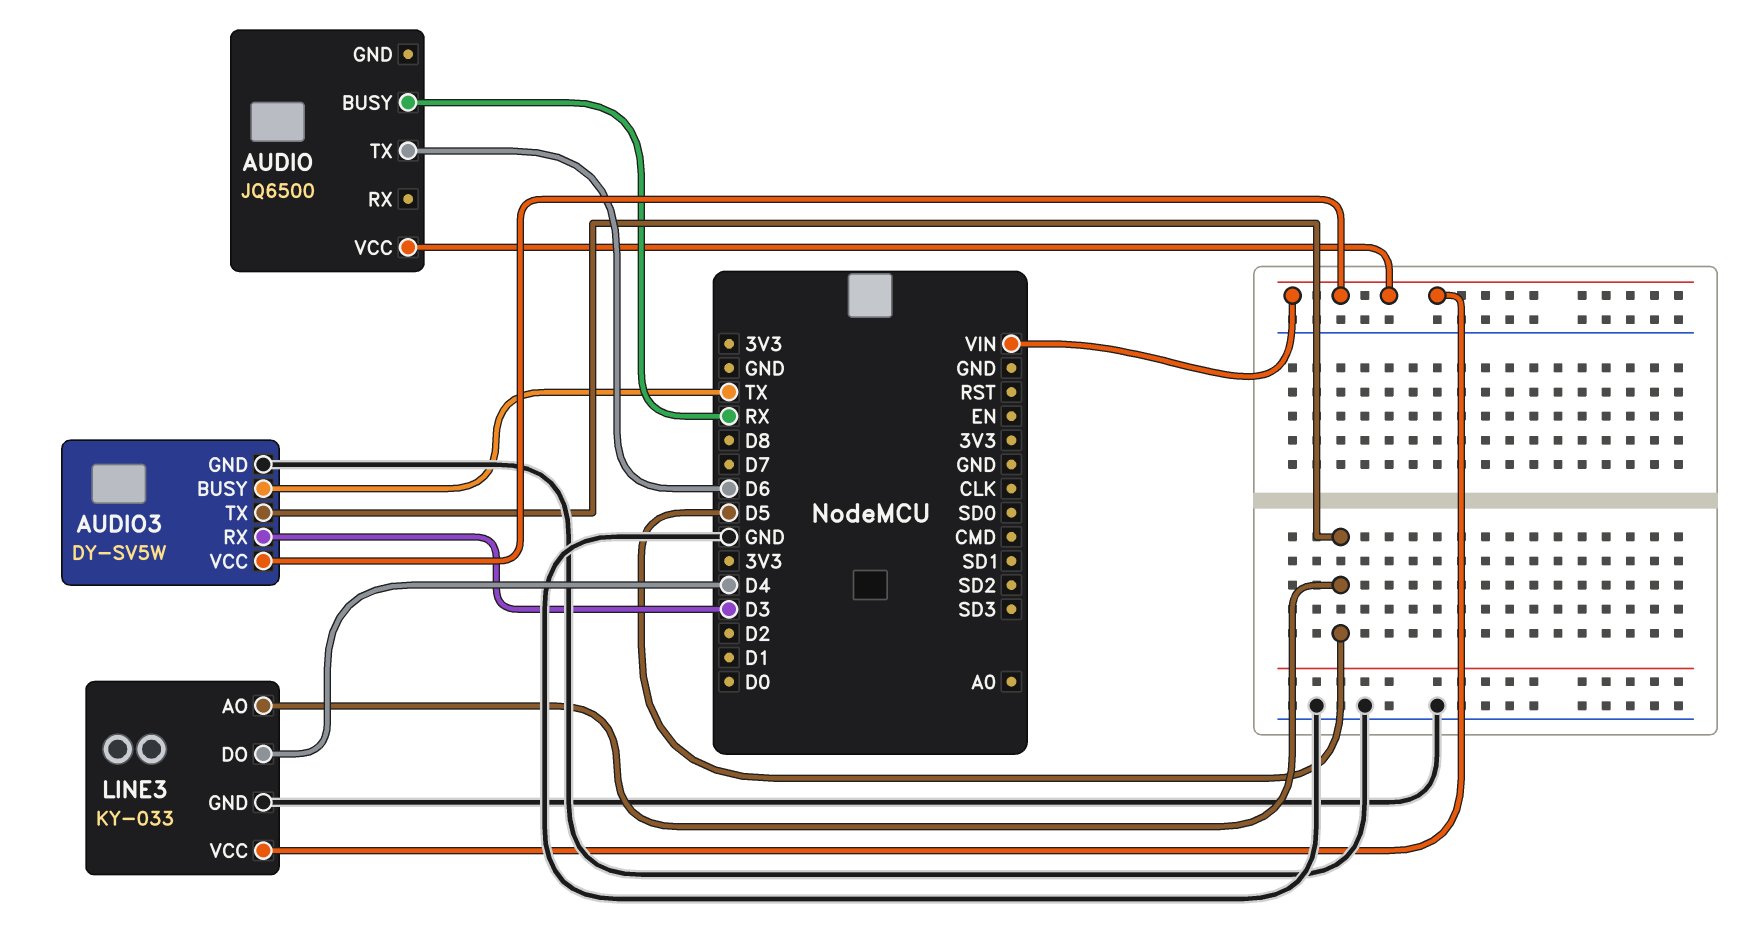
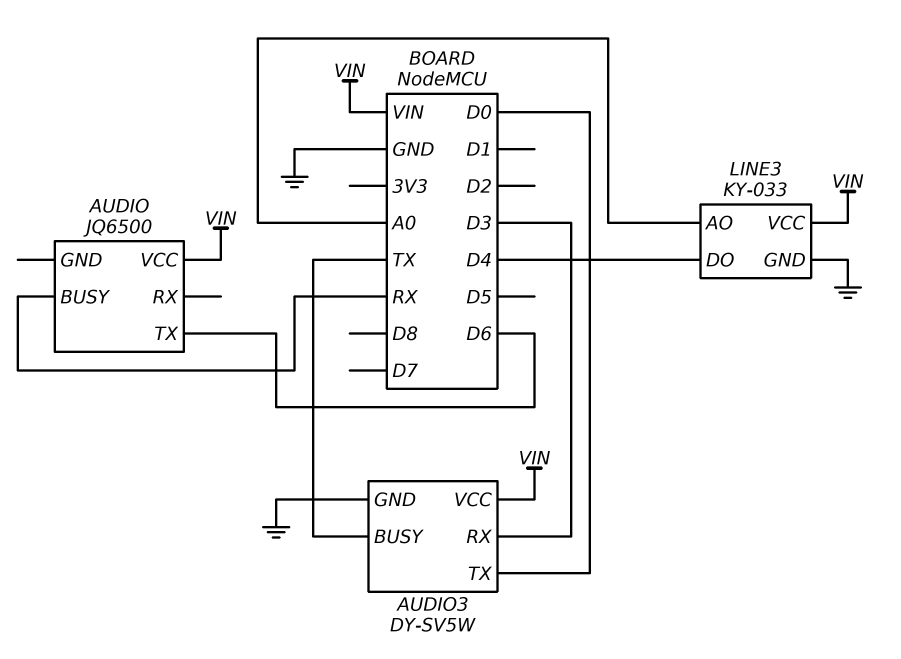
AUDIO3 pin TX: D5 -> D0
LINE3 pin AO: D5 -> A0

